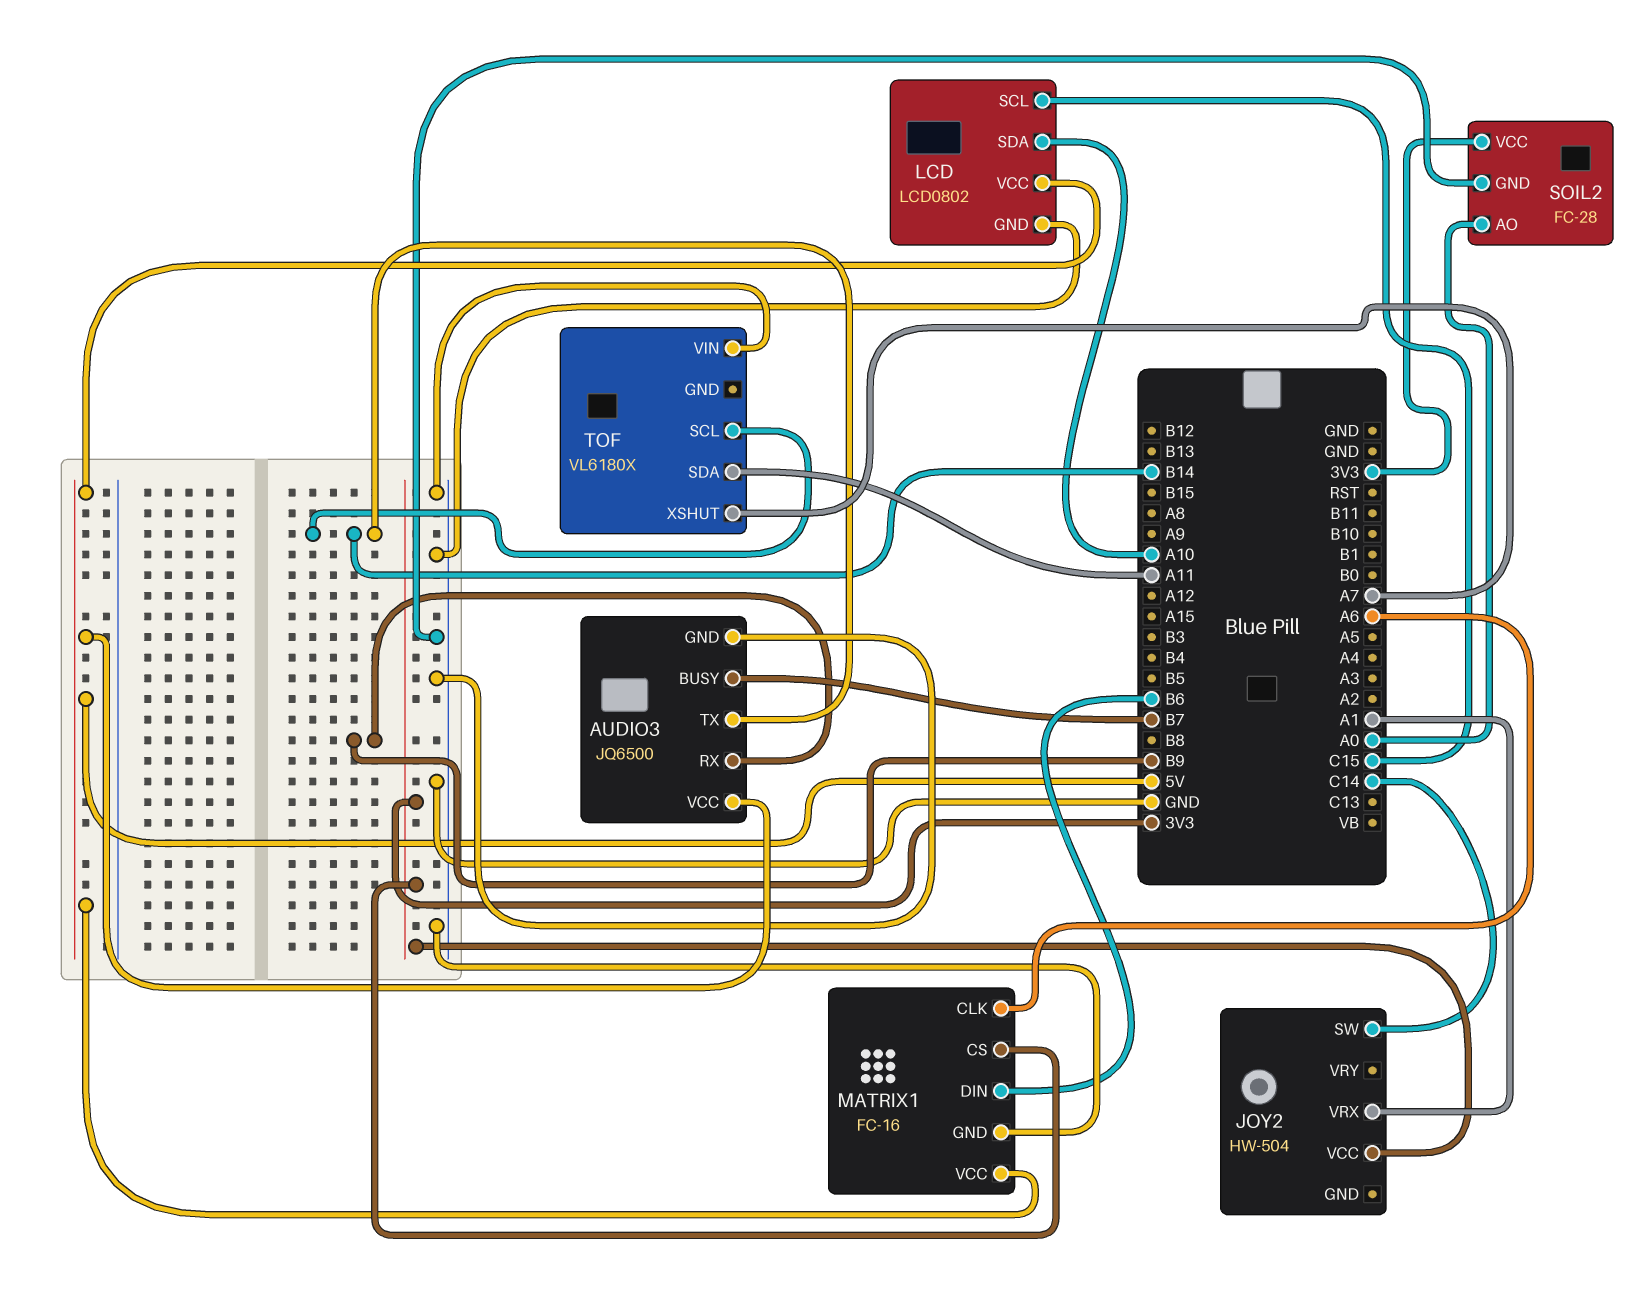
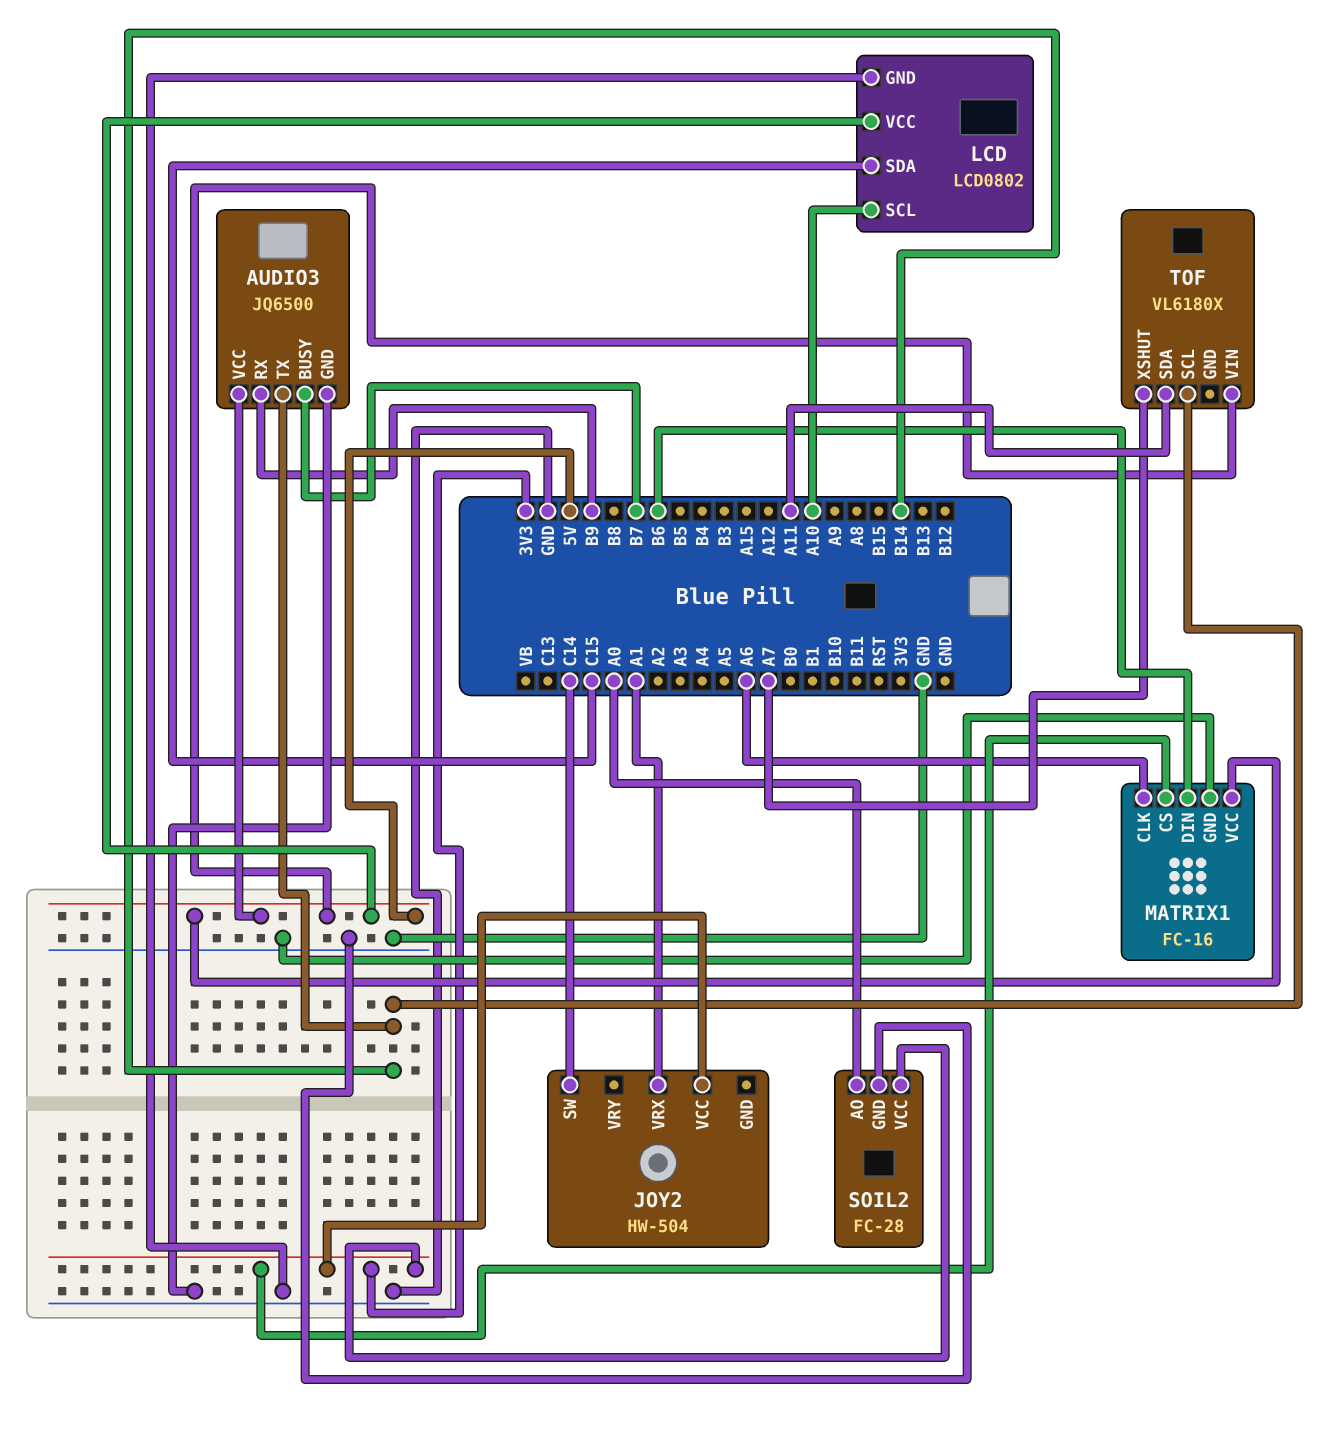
LCD pin SCL: C15 -> A10
LCD pin SDA: A10 -> C15
TOF pin VIN: GND -> 5V

